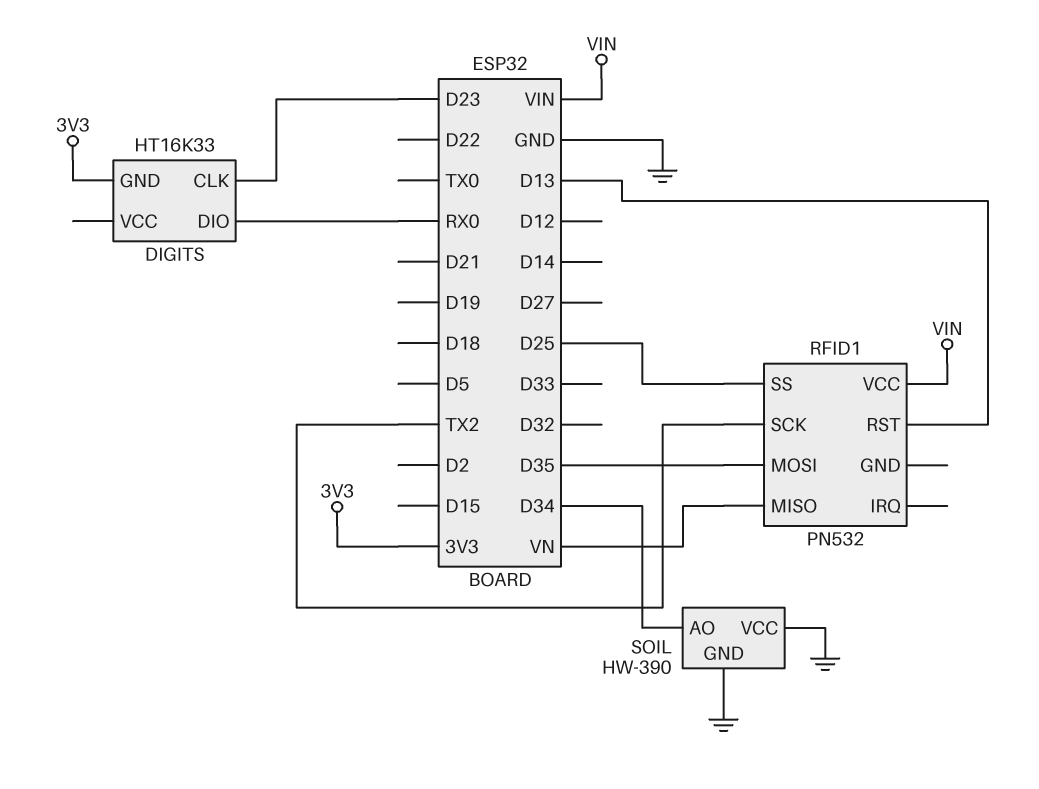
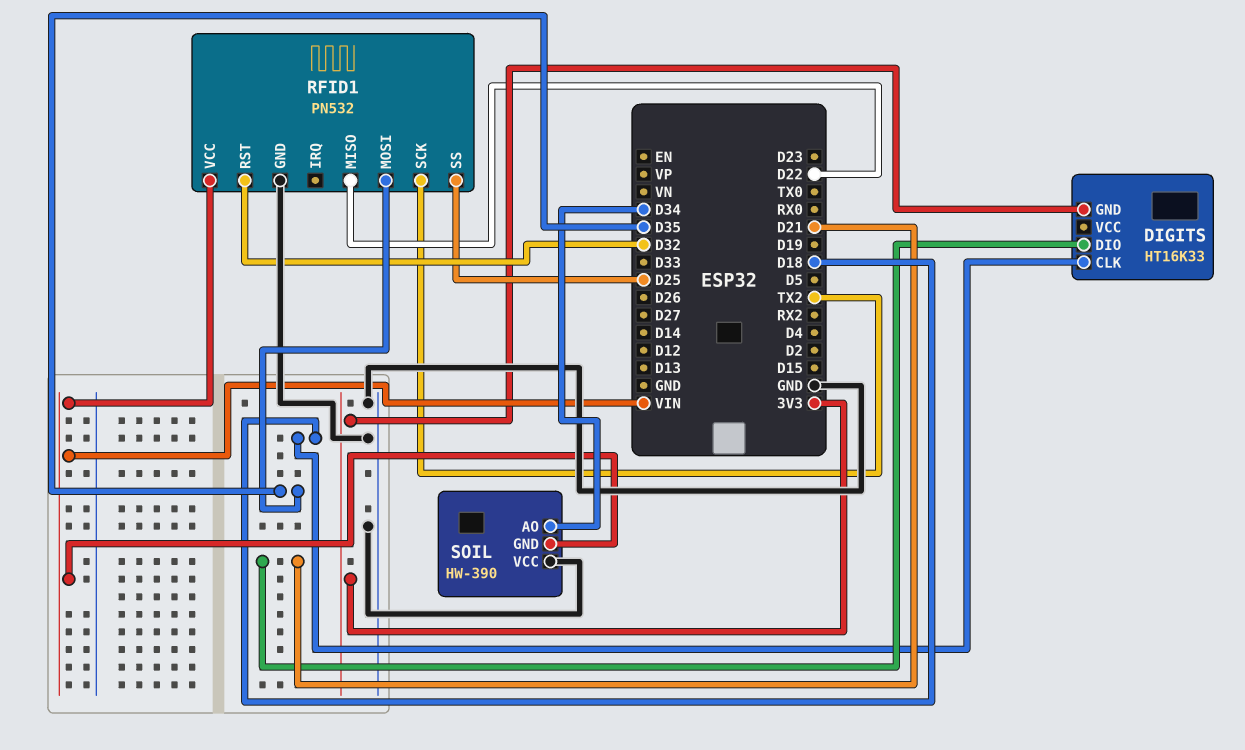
DIGITS pin CLK: D23 -> D18
DIGITS pin DIO: RX0 -> D21
RFID1 pin GND: none -> GND
RFID1 pin MISO: VN -> D22
RFID1 pin RST: D13 -> D32
SOIL pin GND: GND -> VIN

